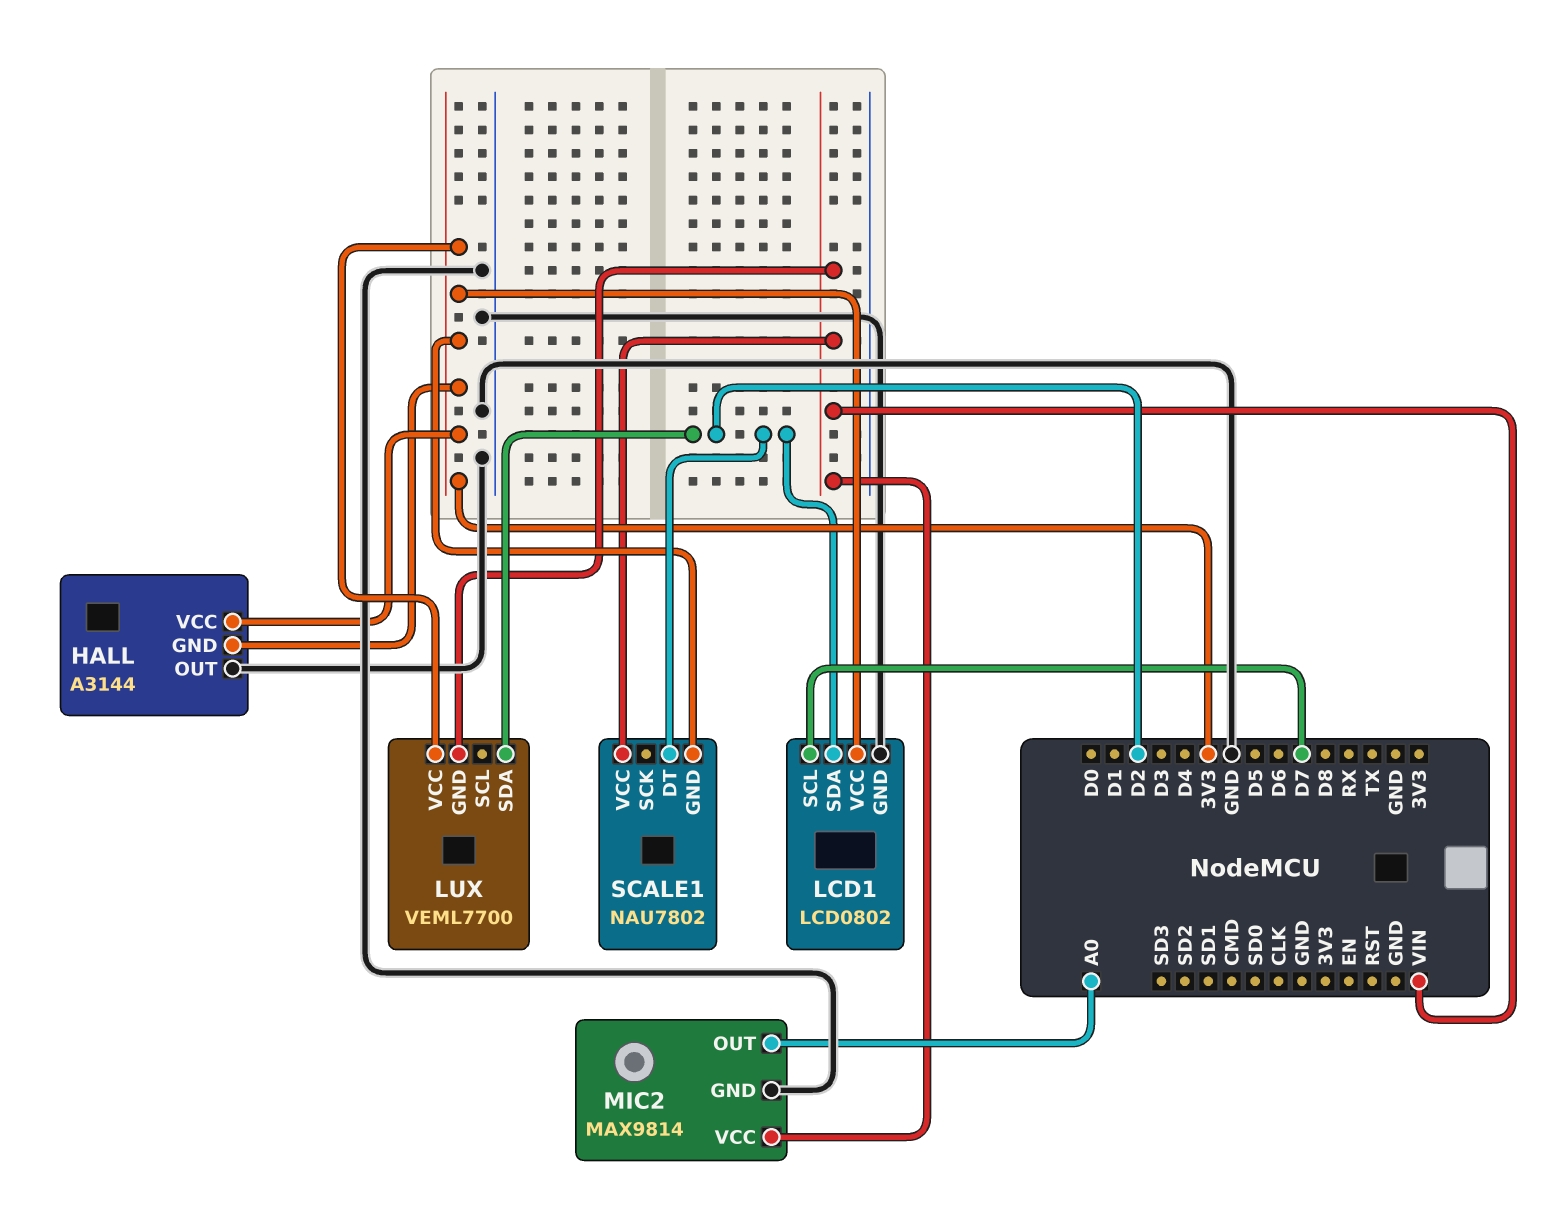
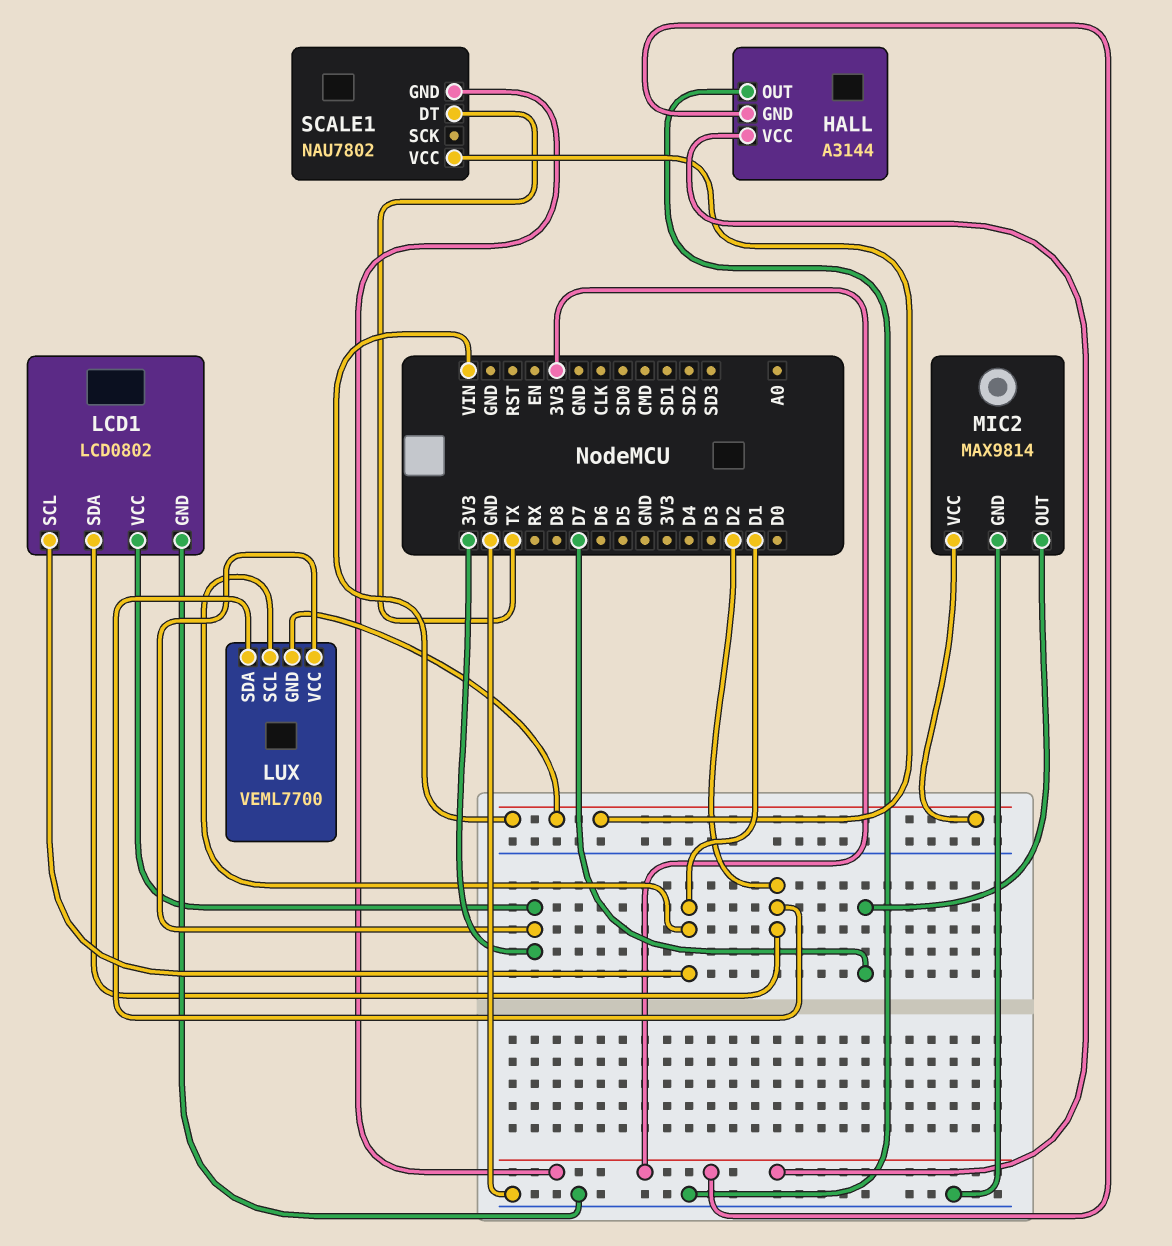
LCD1 pin SCL: D7 -> D1
LUX pin SCL: none -> D1
MIC2 pin OUT: A0 -> D7
SCALE1 pin DT: D2 -> TX

